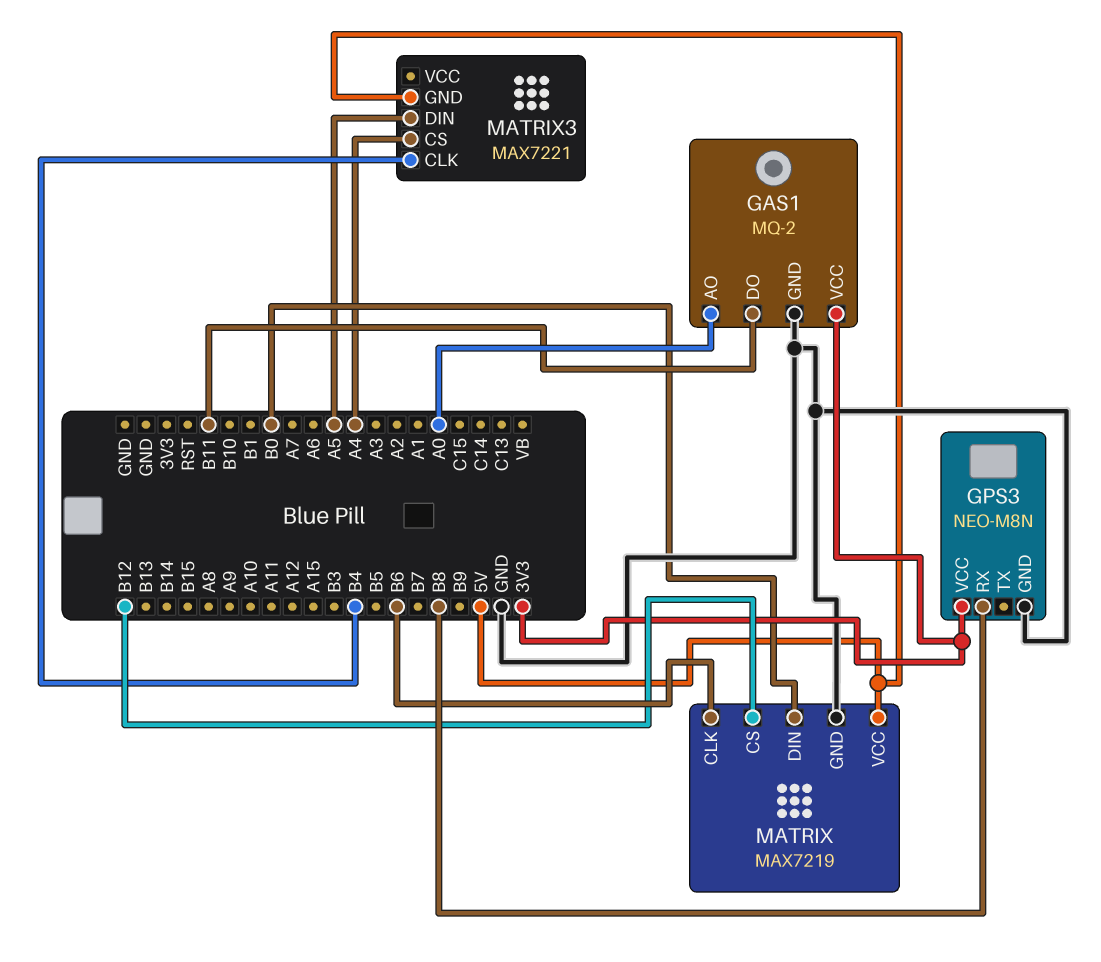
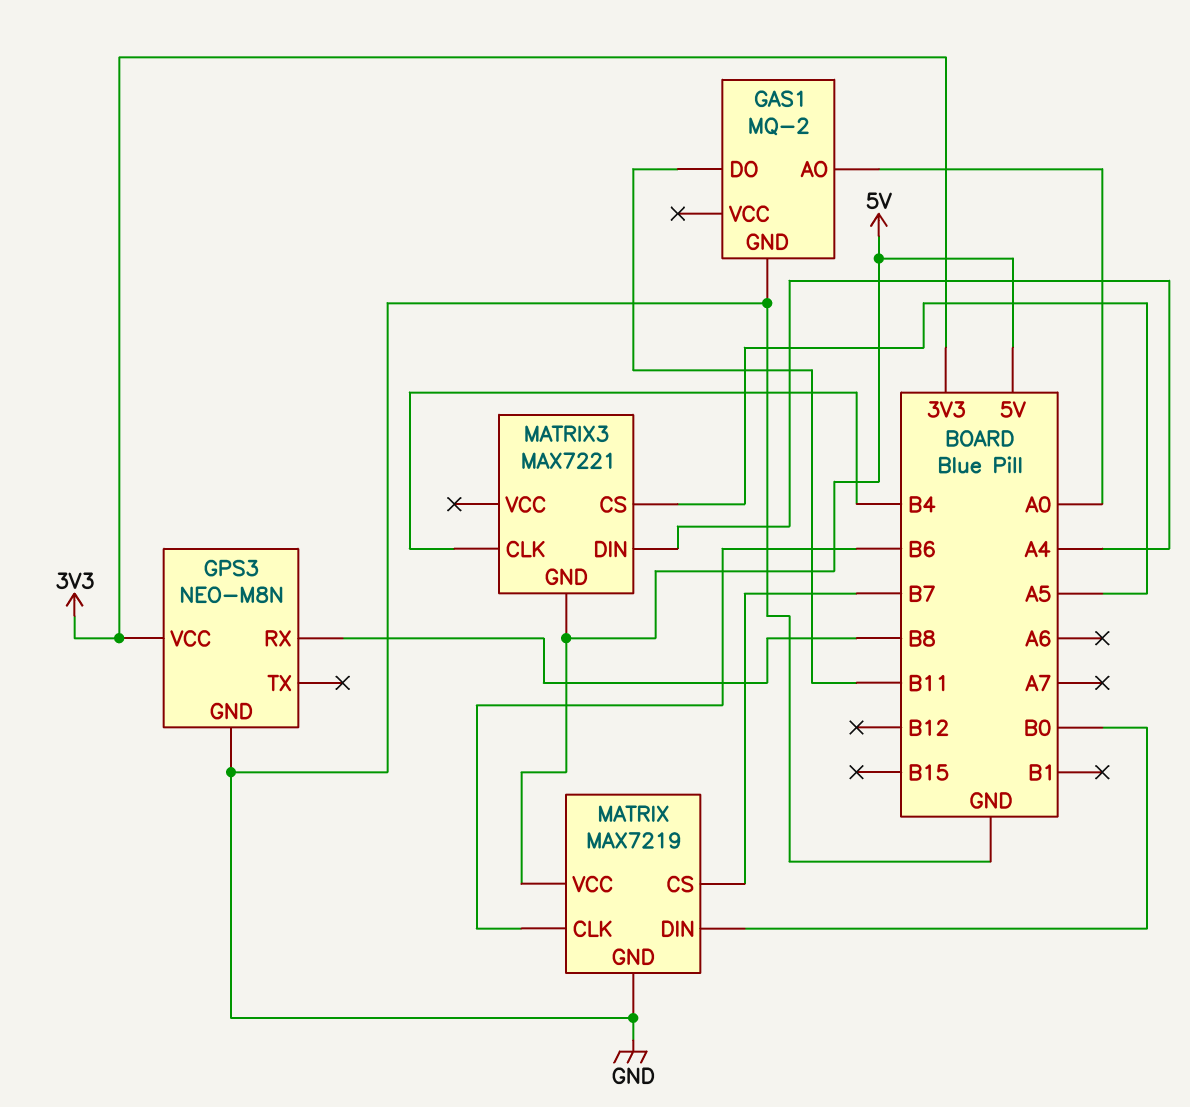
GAS1 pin VCC: 3V3 -> none
MATRIX pin CS: B12 -> B7
MATRIX3 pin CS: A4 -> A5
MATRIX3 pin DIN: A5 -> A4

